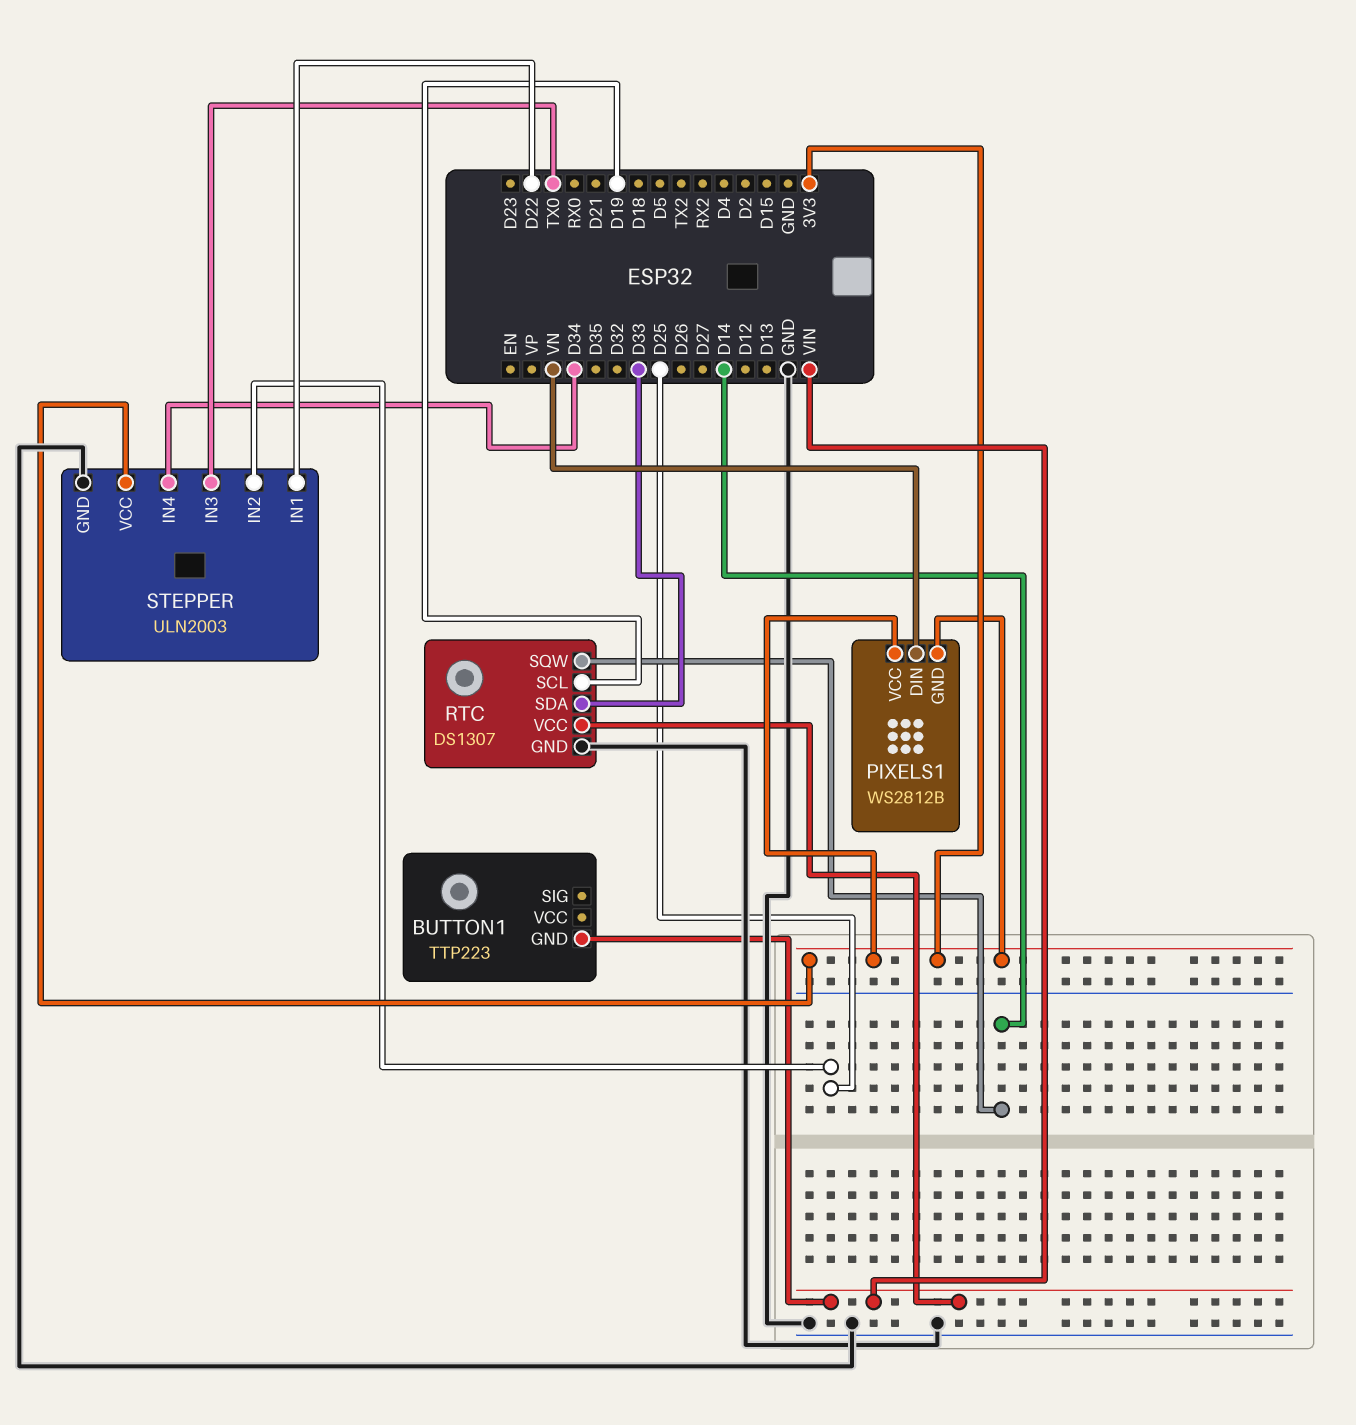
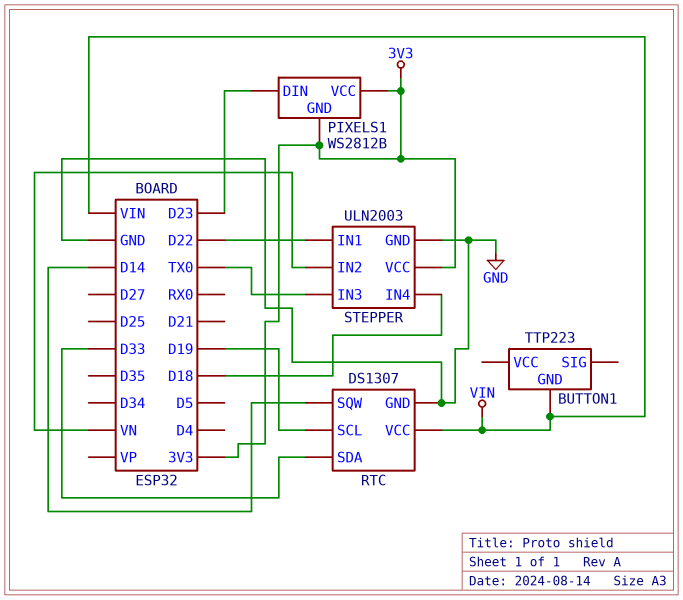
PIXELS1 pin DIN: VN -> D23
STEPPER pin IN2: D25 -> VN
STEPPER pin IN4: D34 -> D18

